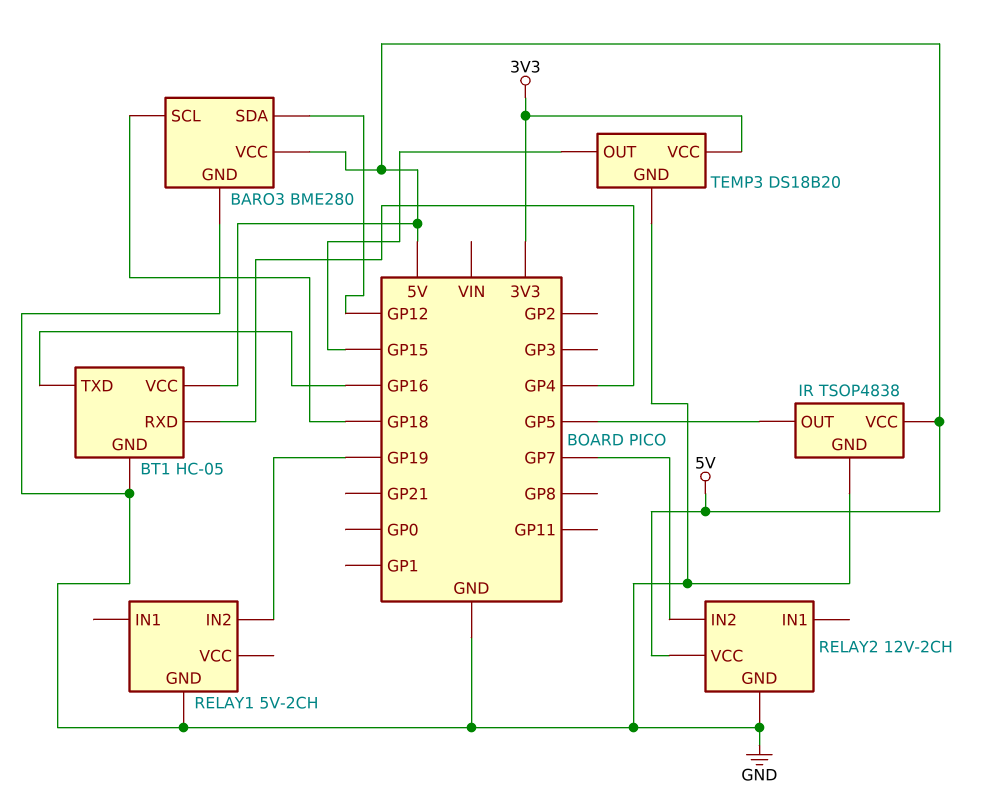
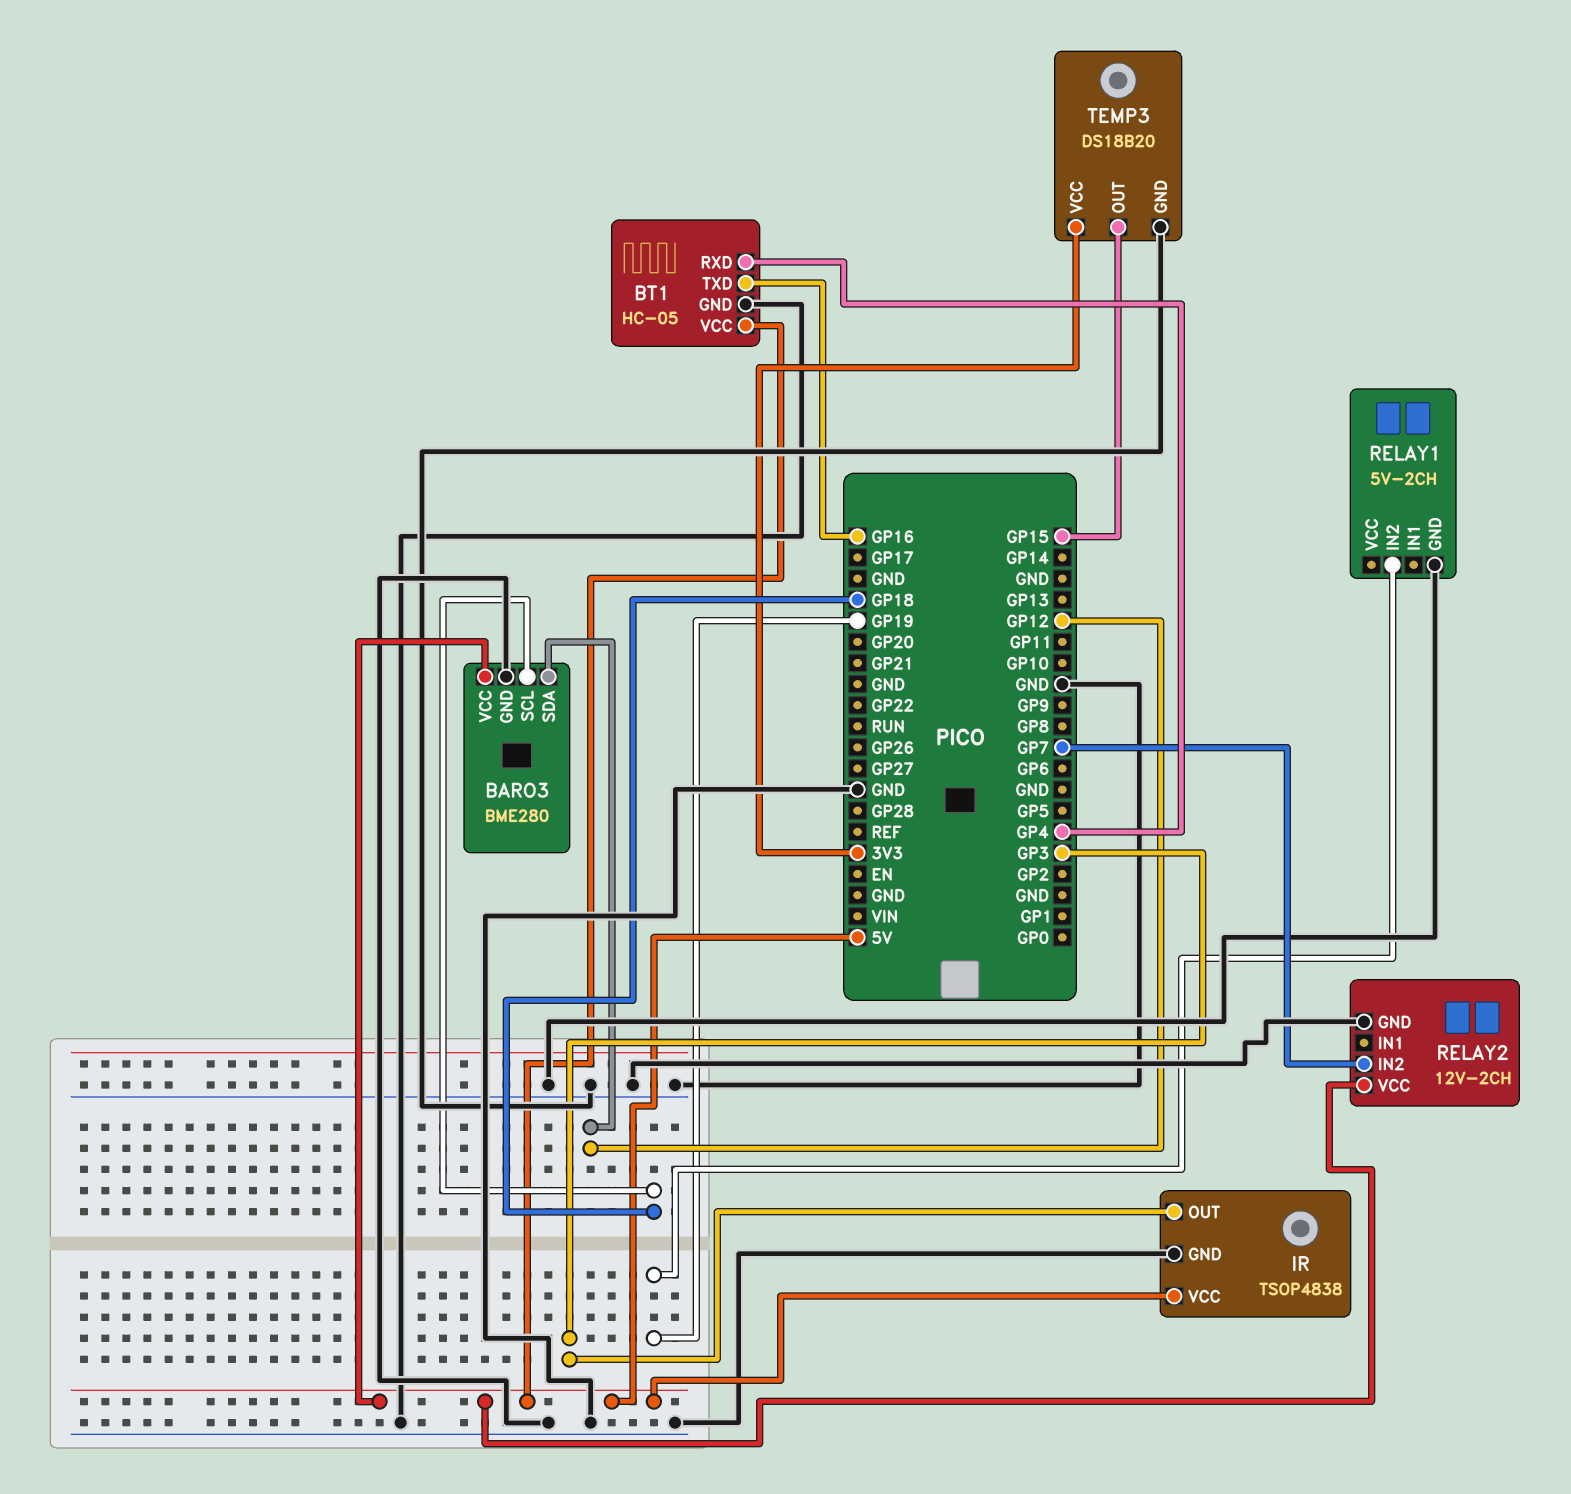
IR pin OUT: GP5 -> GP3

